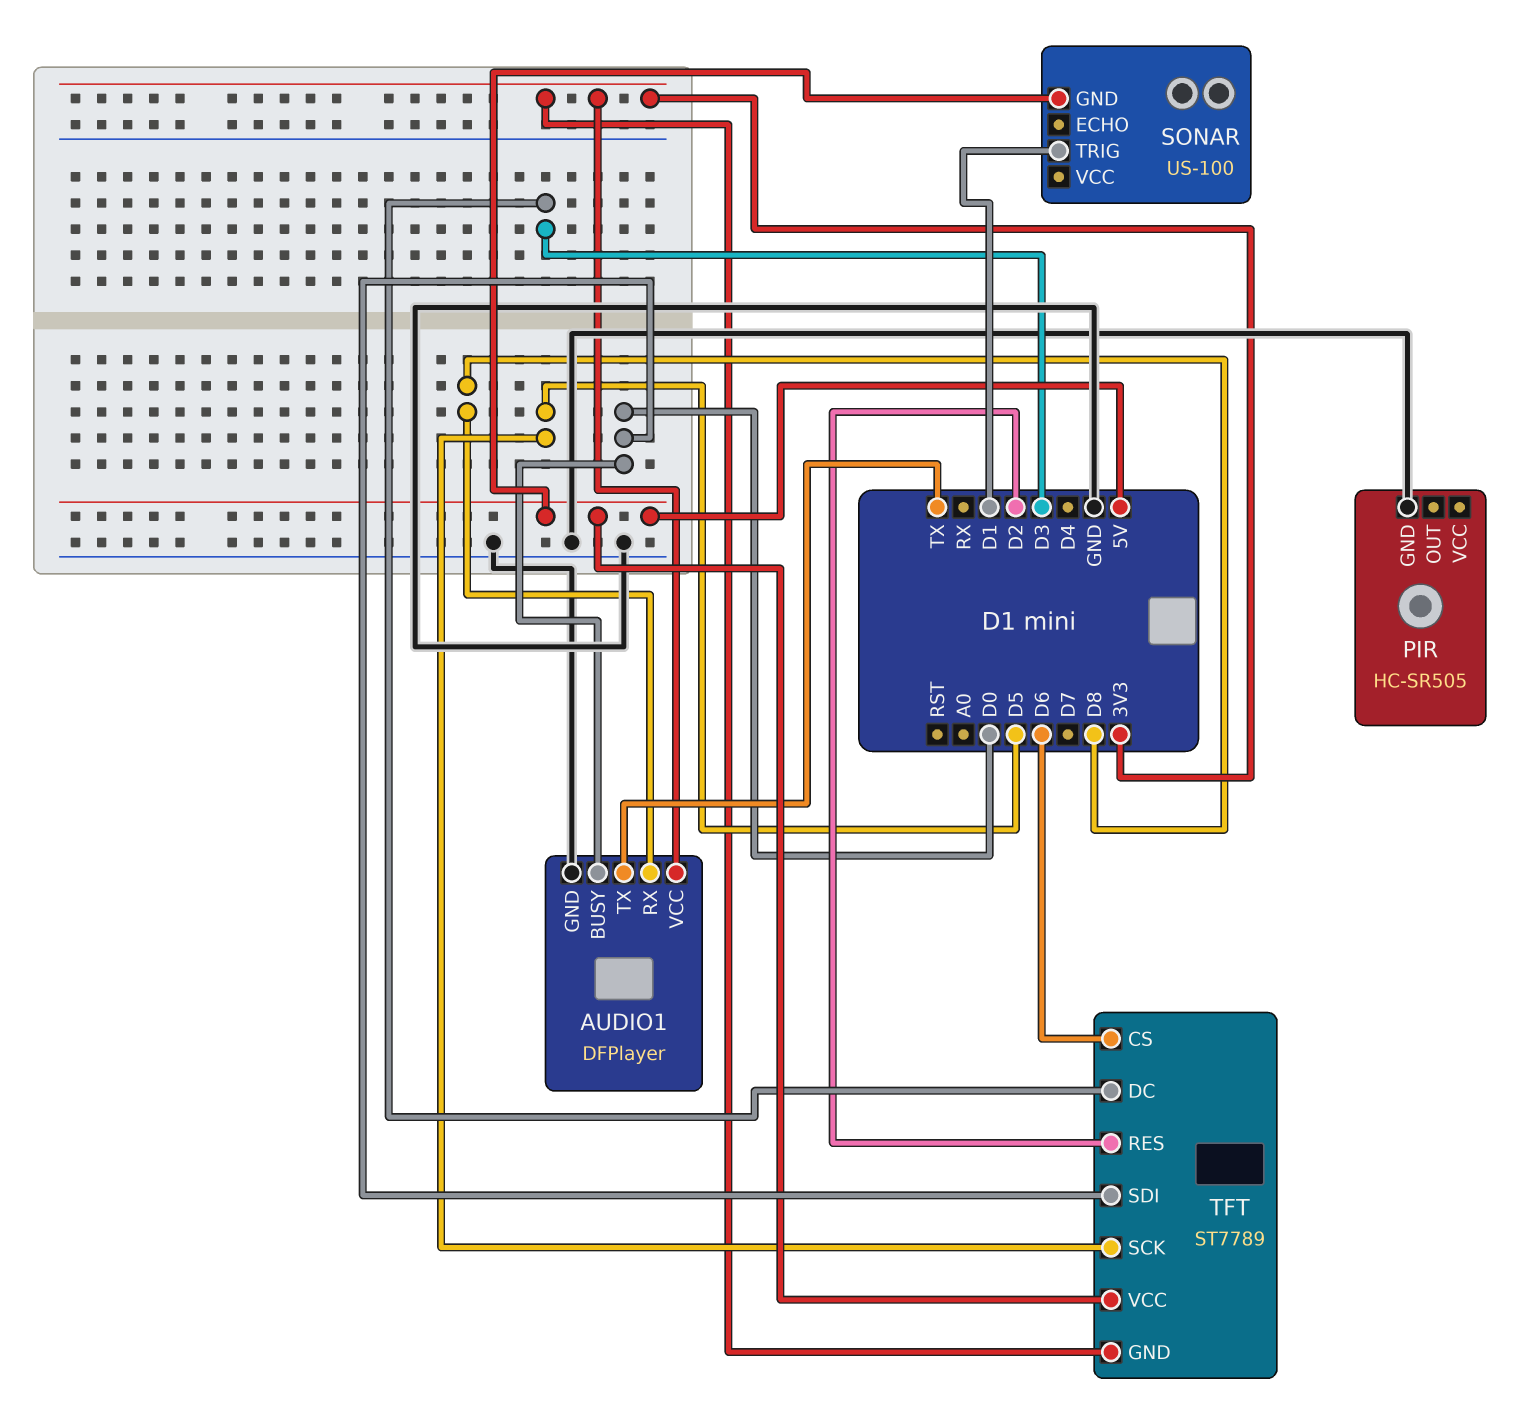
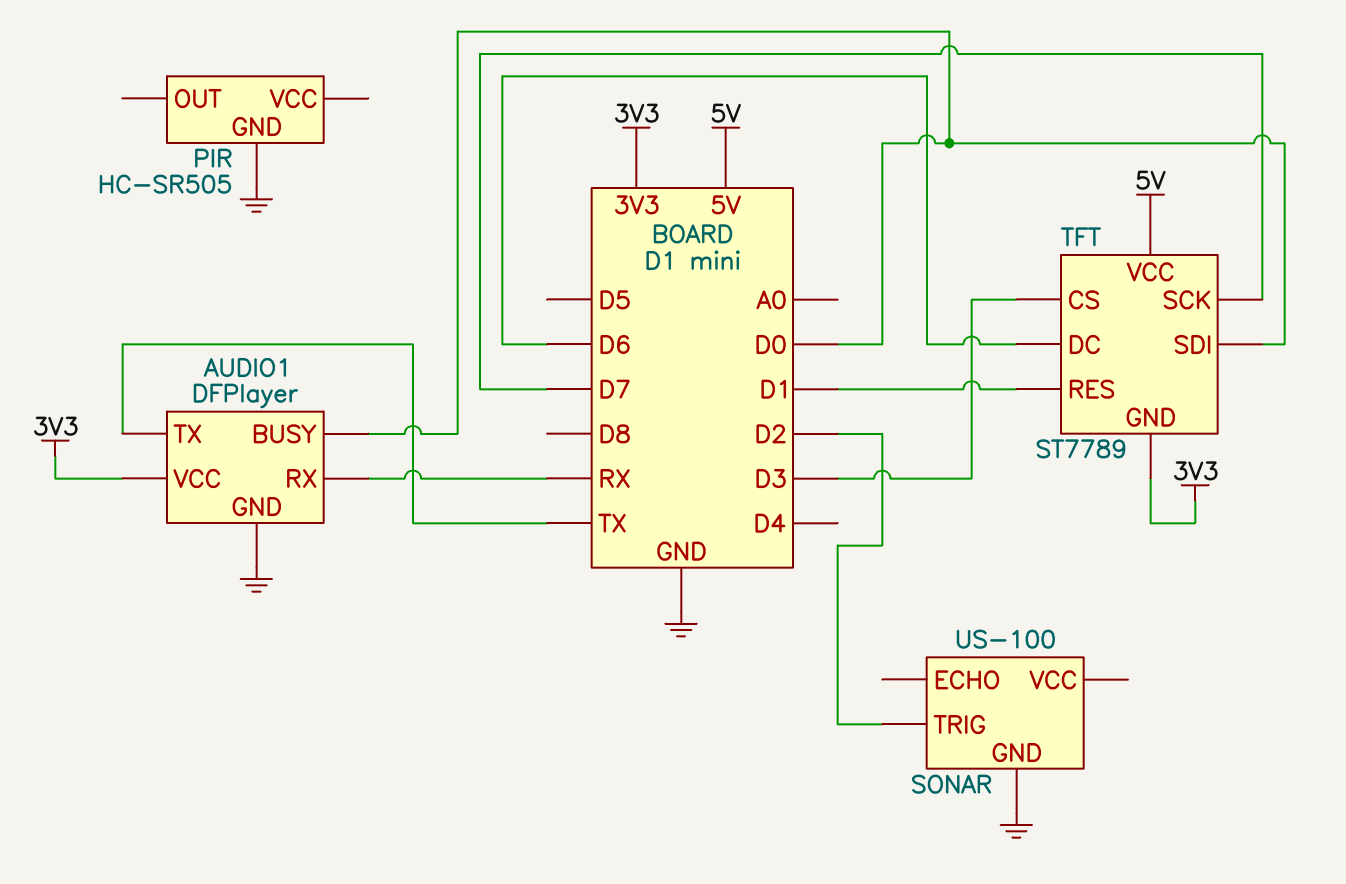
AUDIO1 pin RX: D8 -> RX
SONAR pin GND: 5V -> GND
SONAR pin TRIG: D1 -> D2
TFT pin CS: D6 -> D3
TFT pin DC: D3 -> D6
TFT pin RES: D2 -> D1
TFT pin SCK: D5 -> D7

